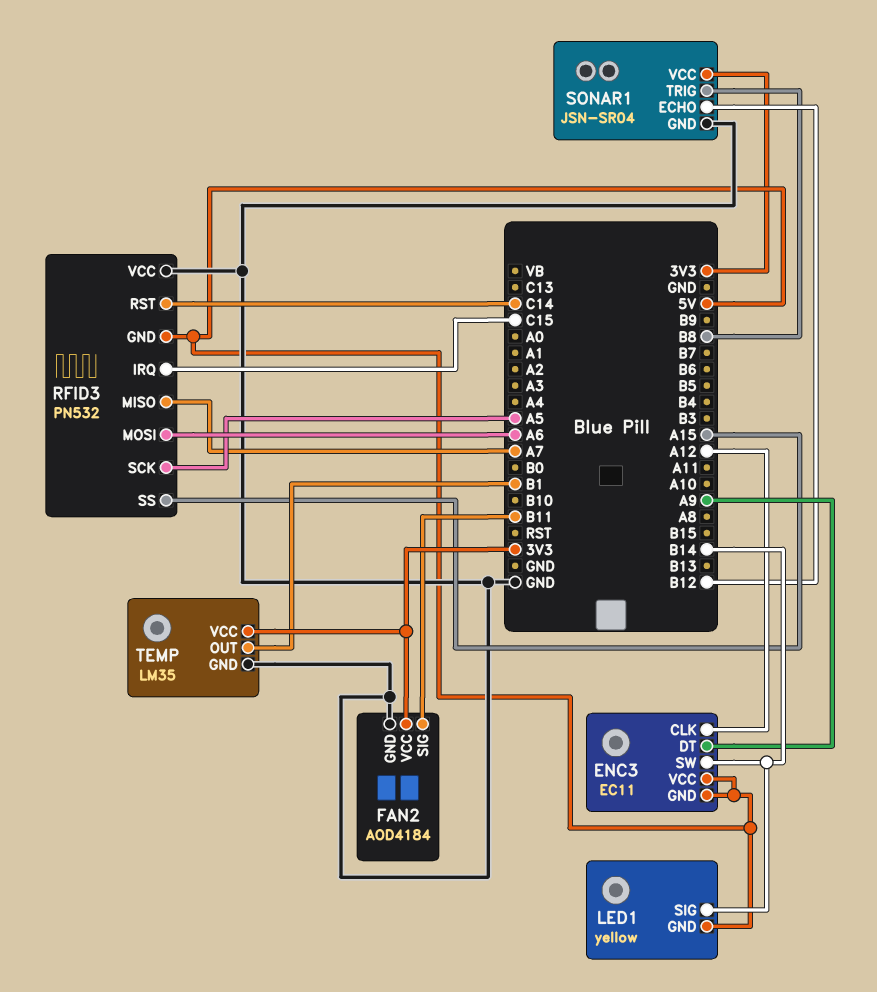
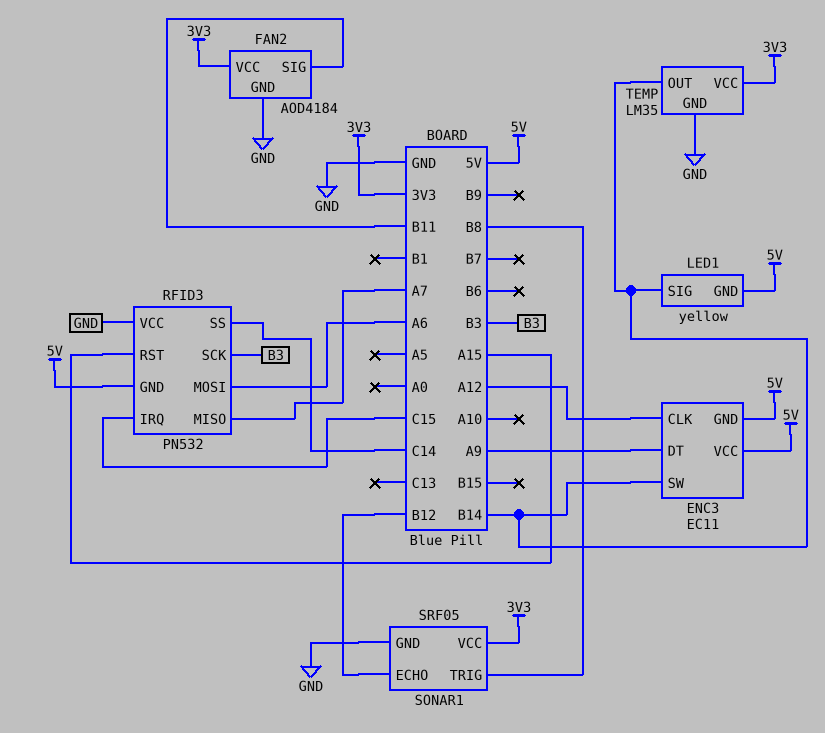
RFID3 pin RST: C14 -> A15
RFID3 pin SCK: A5 -> B3
RFID3 pin SS: A15 -> C14
SONAR1: JSN-SR04 -> SRF05
TEMP pin OUT: B1 -> B14

